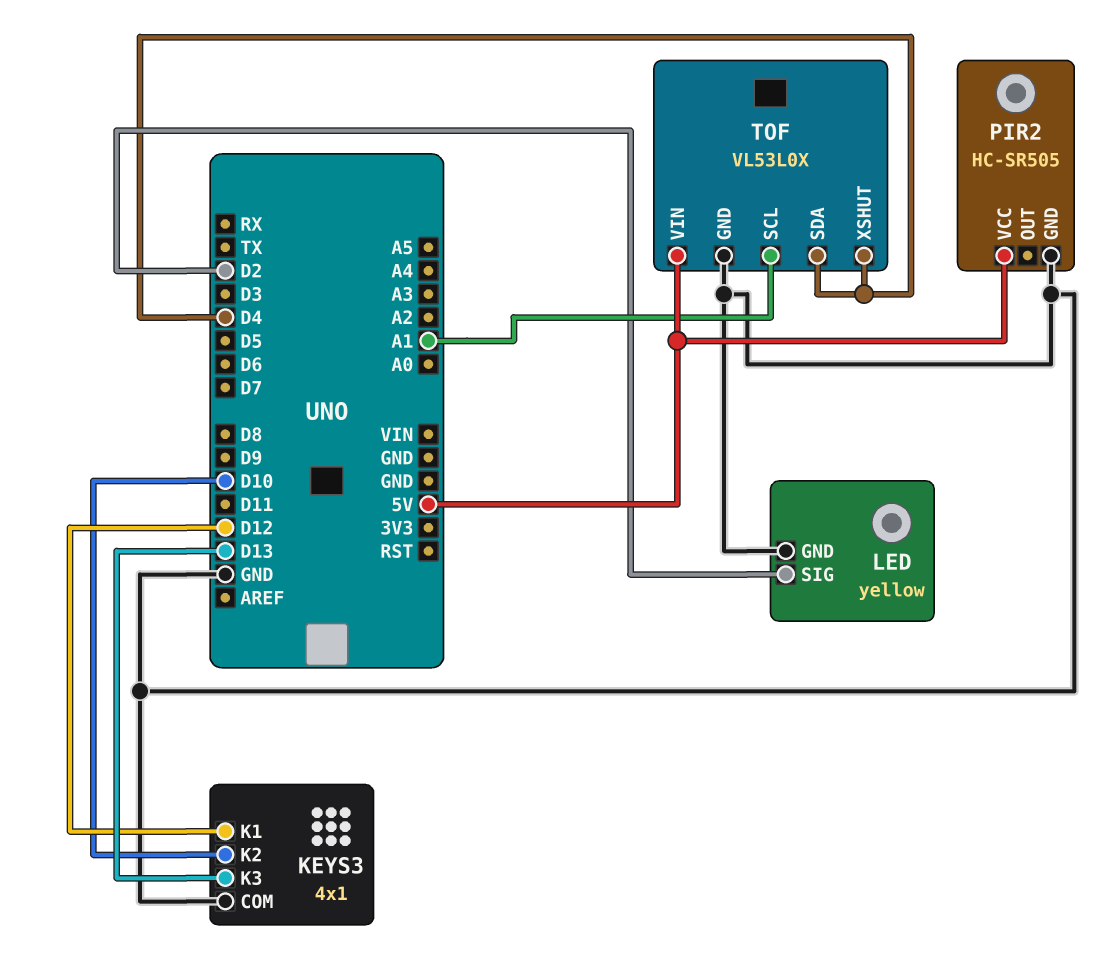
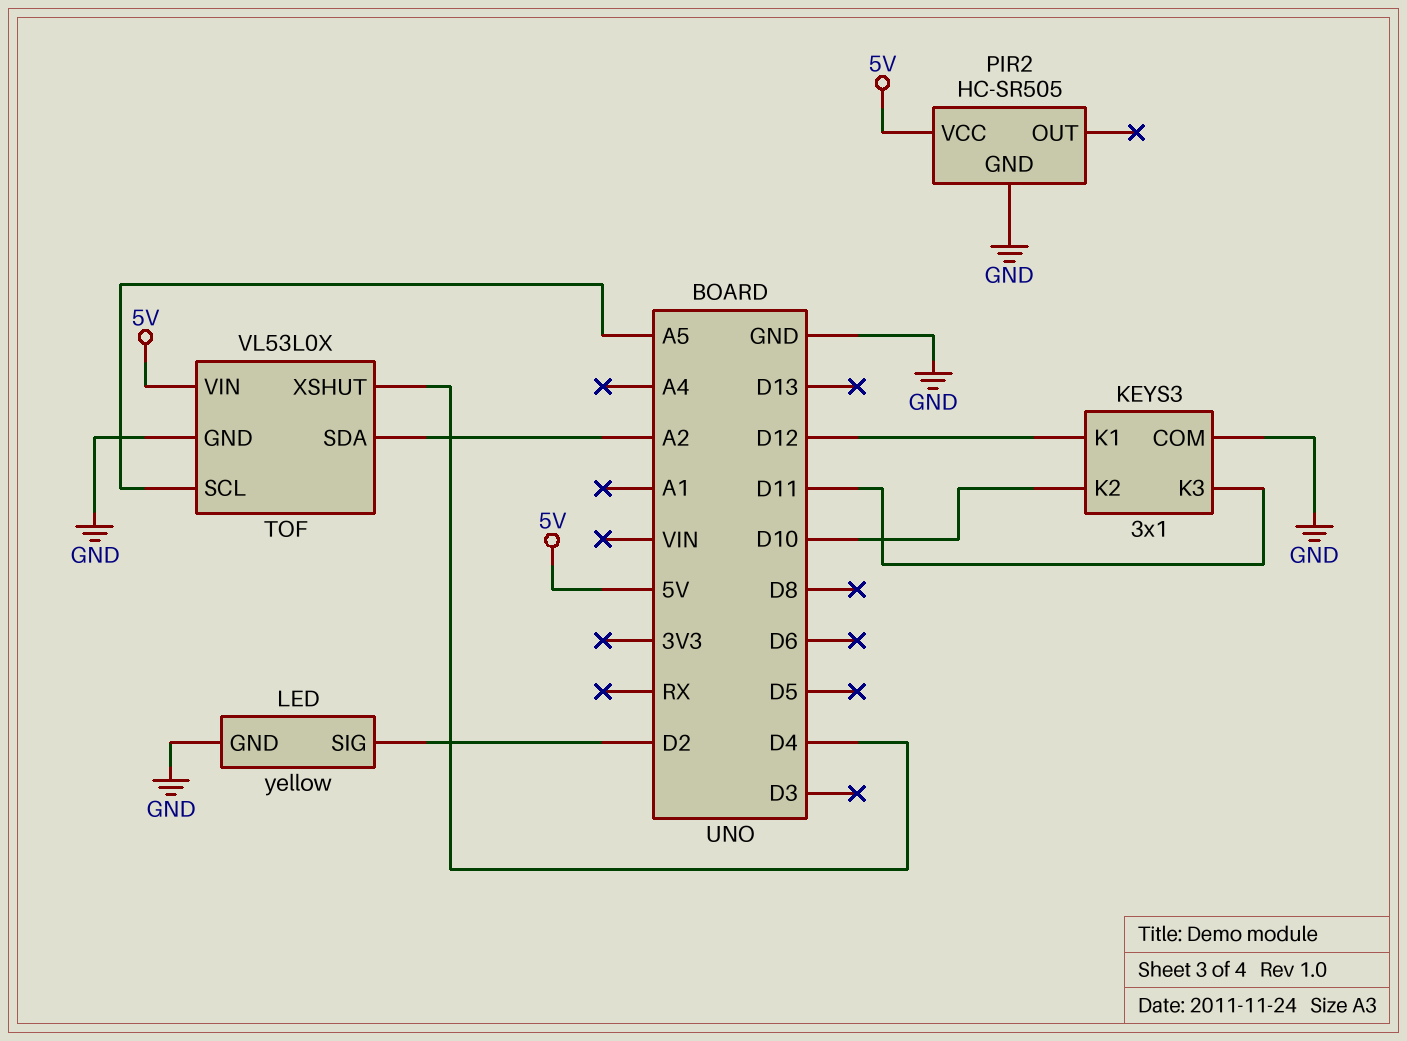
KEYS3: 4x1 -> 3x1
KEYS3 pin K3: D13 -> D11
TOF pin SCL: A1 -> A5
TOF pin SDA: D4 -> A2

